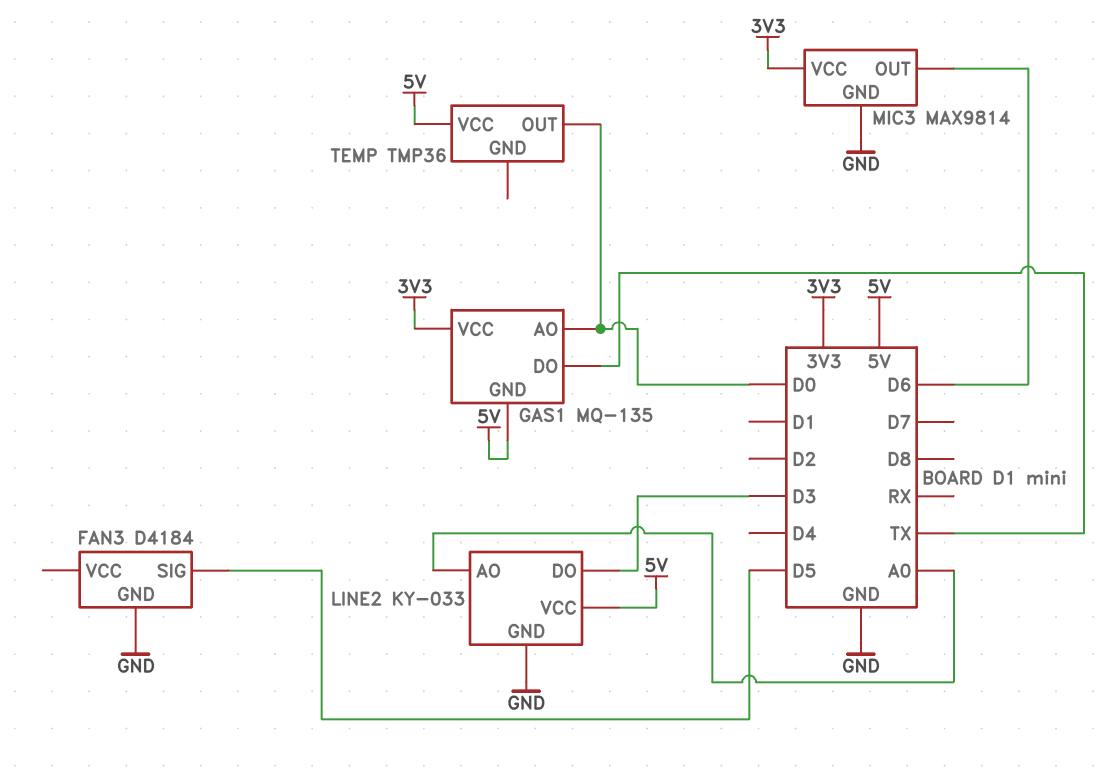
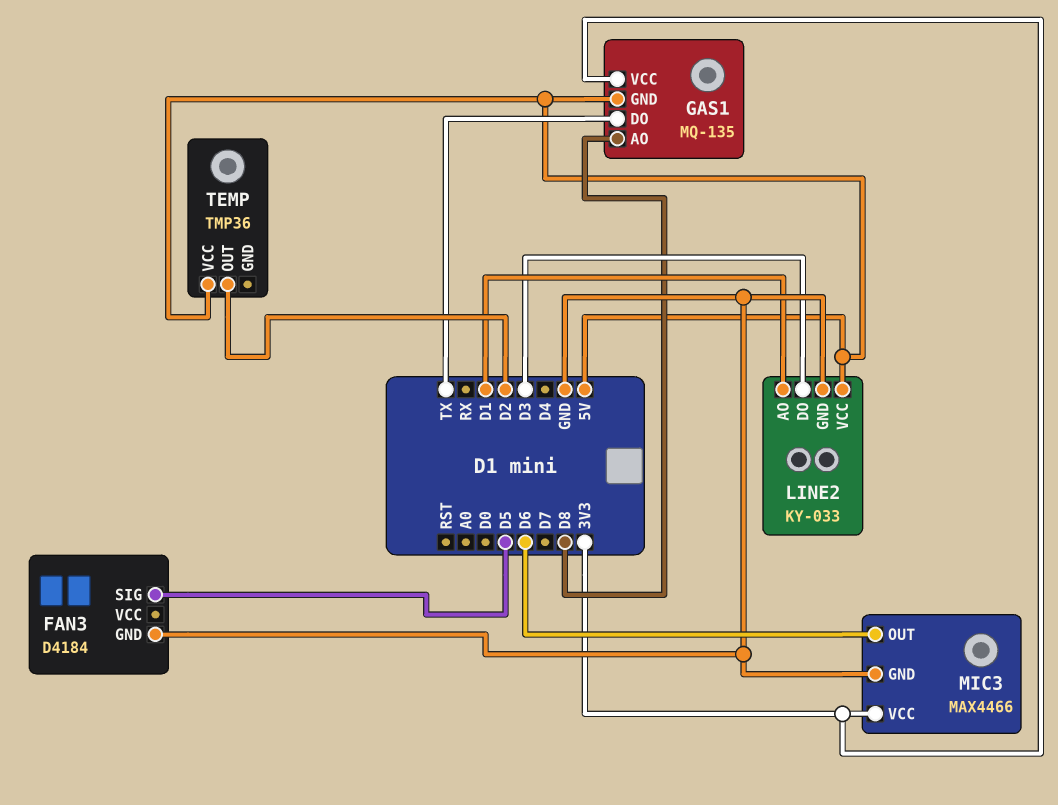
GAS1 pin AO: D0 -> D8
LINE2 pin AO: A0 -> D1
MIC3: MAX9814 -> MAX4466
TEMP pin OUT: D0 -> D2

